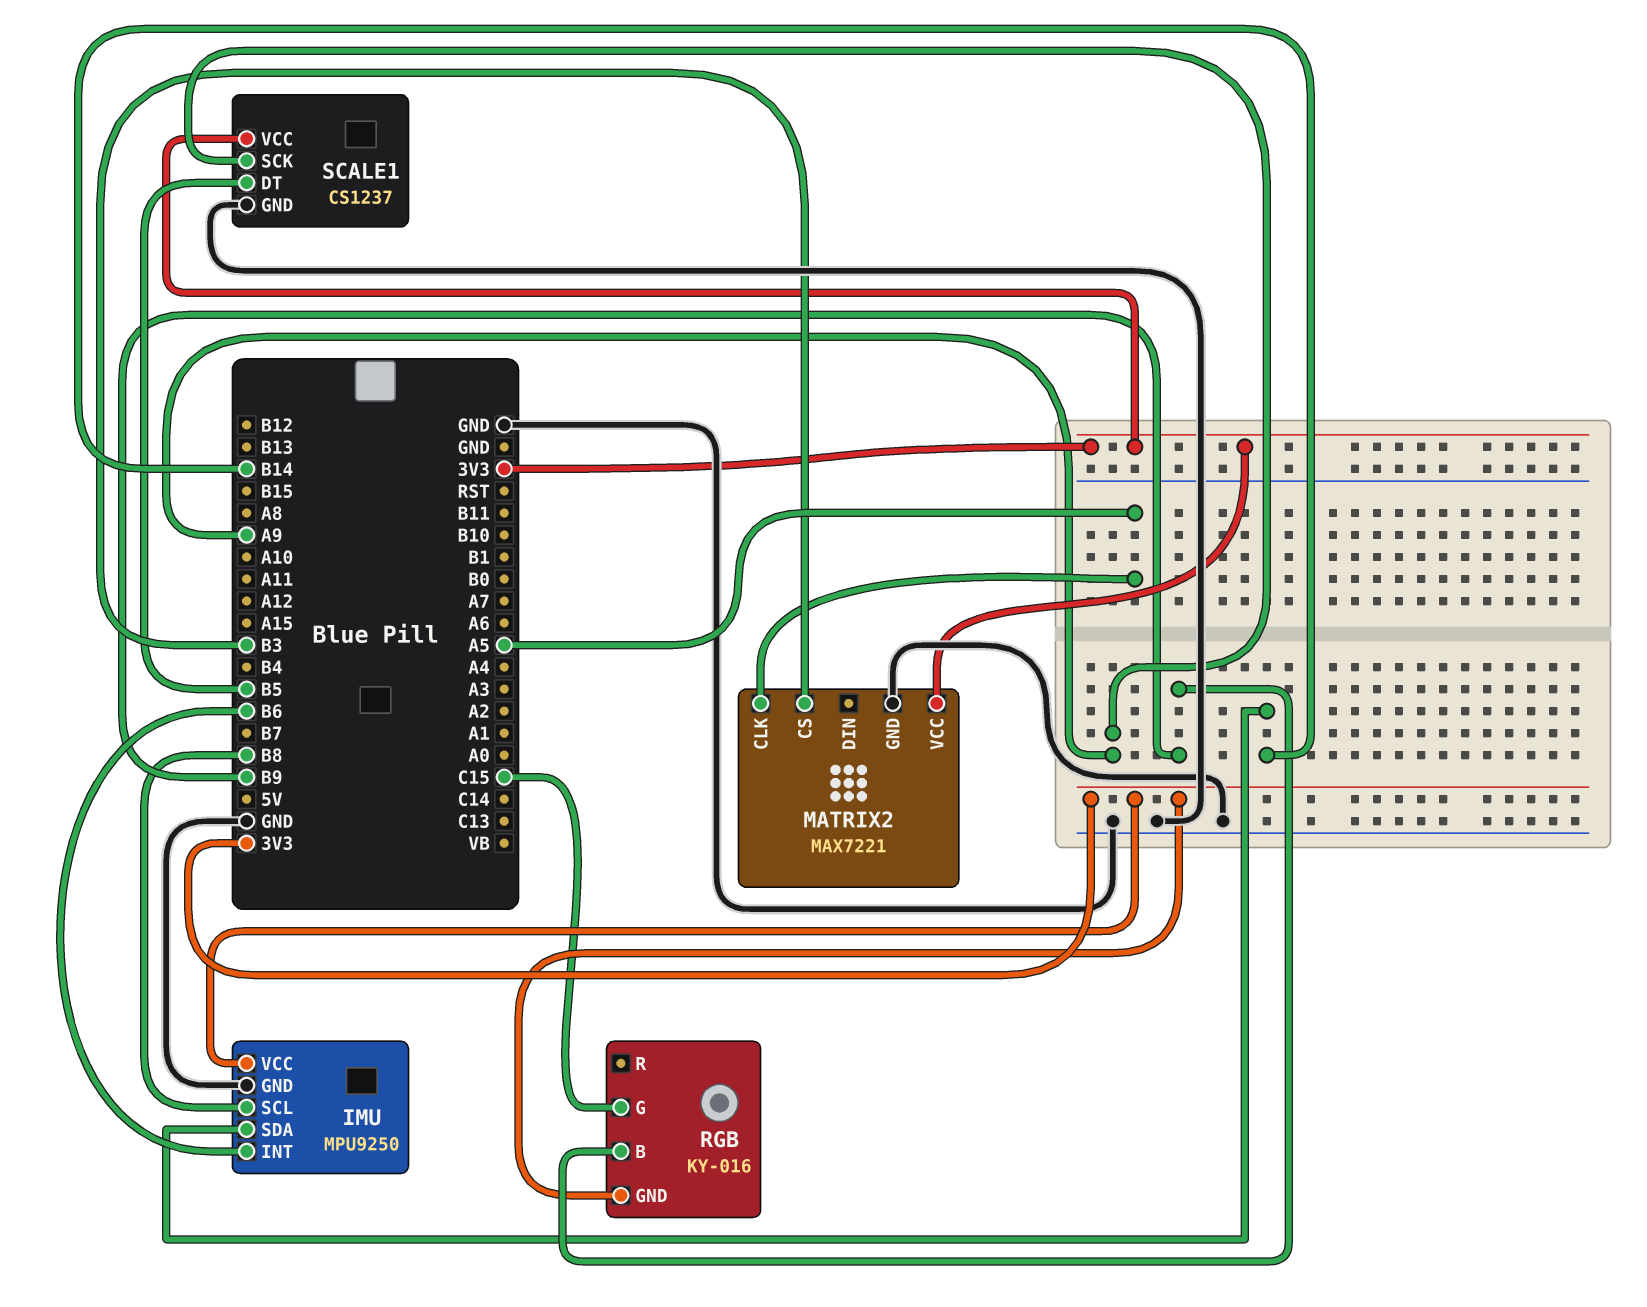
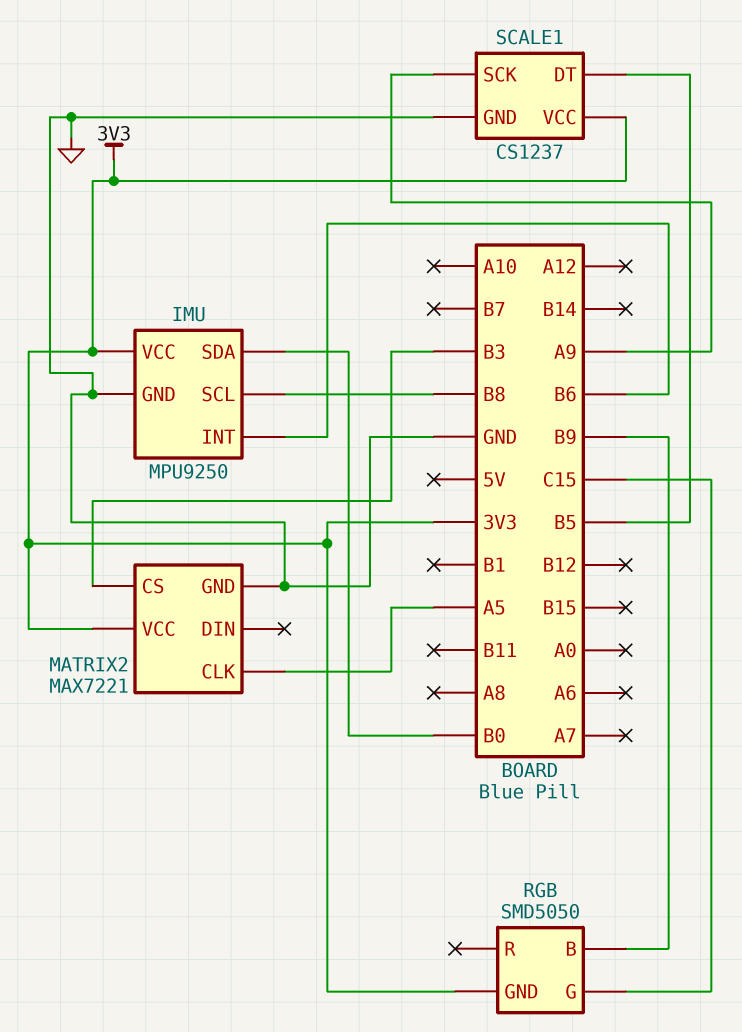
IMU pin SDA: B14 -> B0
RGB: KY-016 -> SMD5050

